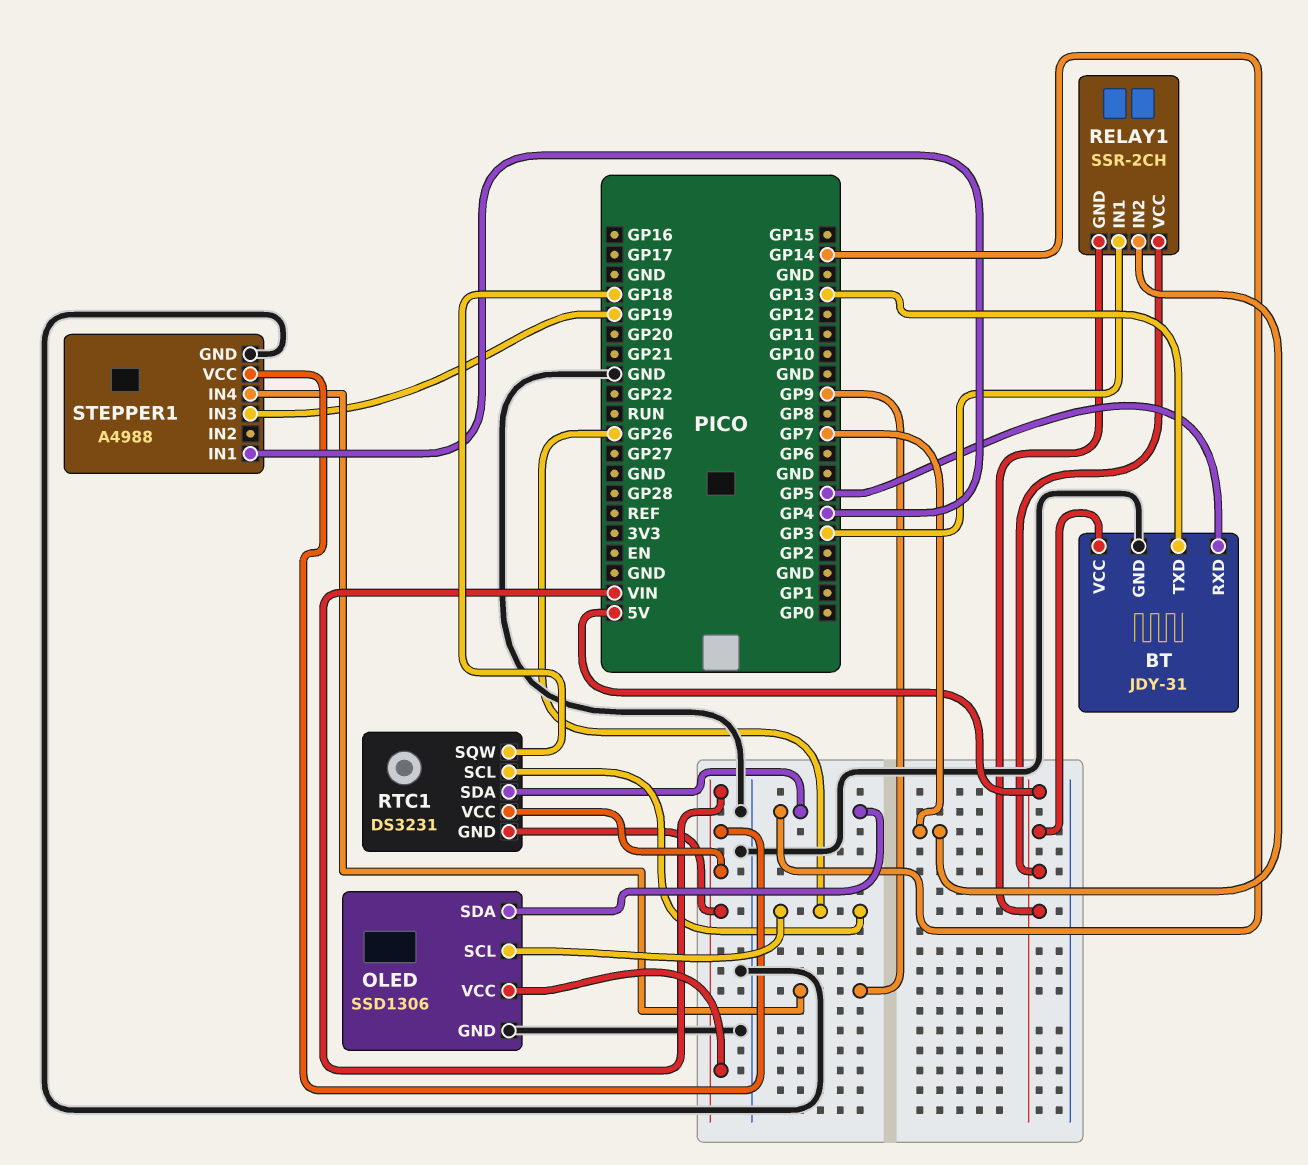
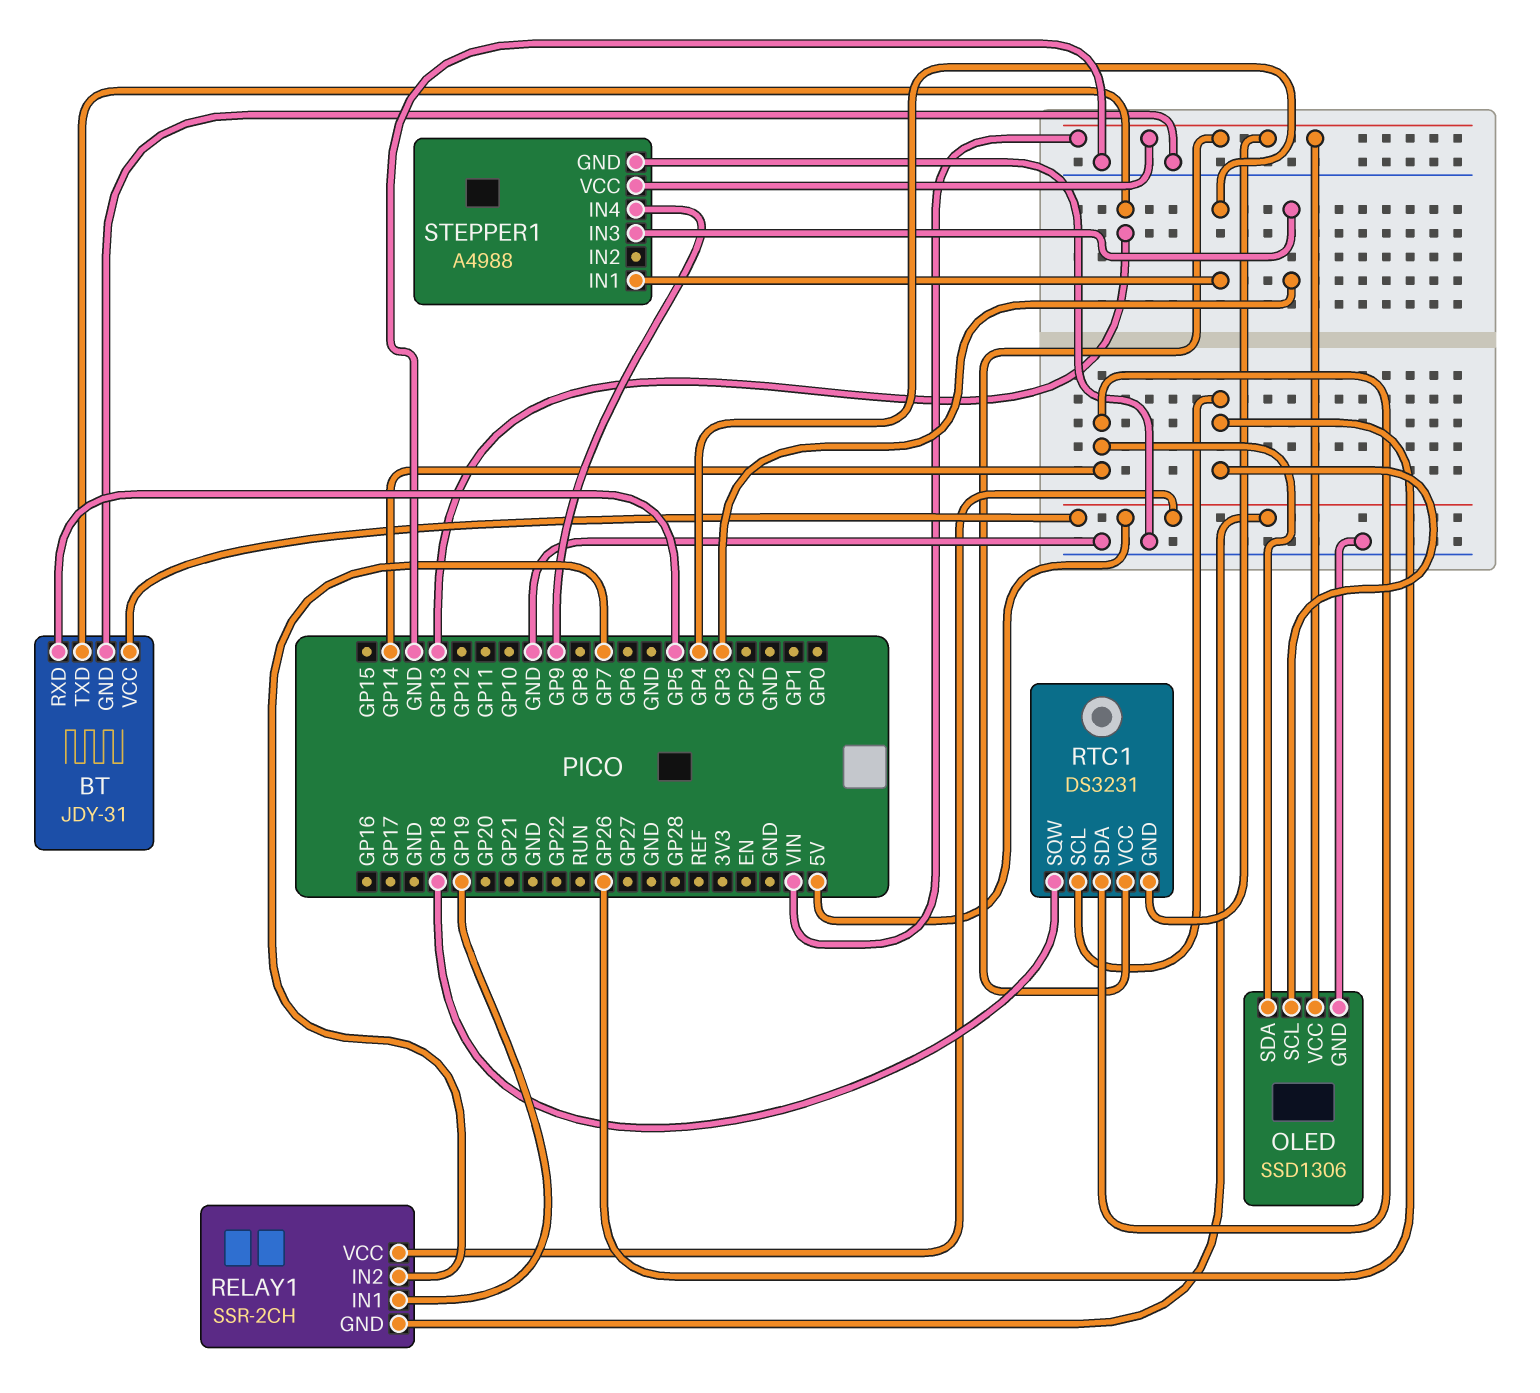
RELAY1 pin IN1: GP3 -> GP19
STEPPER1 pin IN3: GP19 -> GP3

